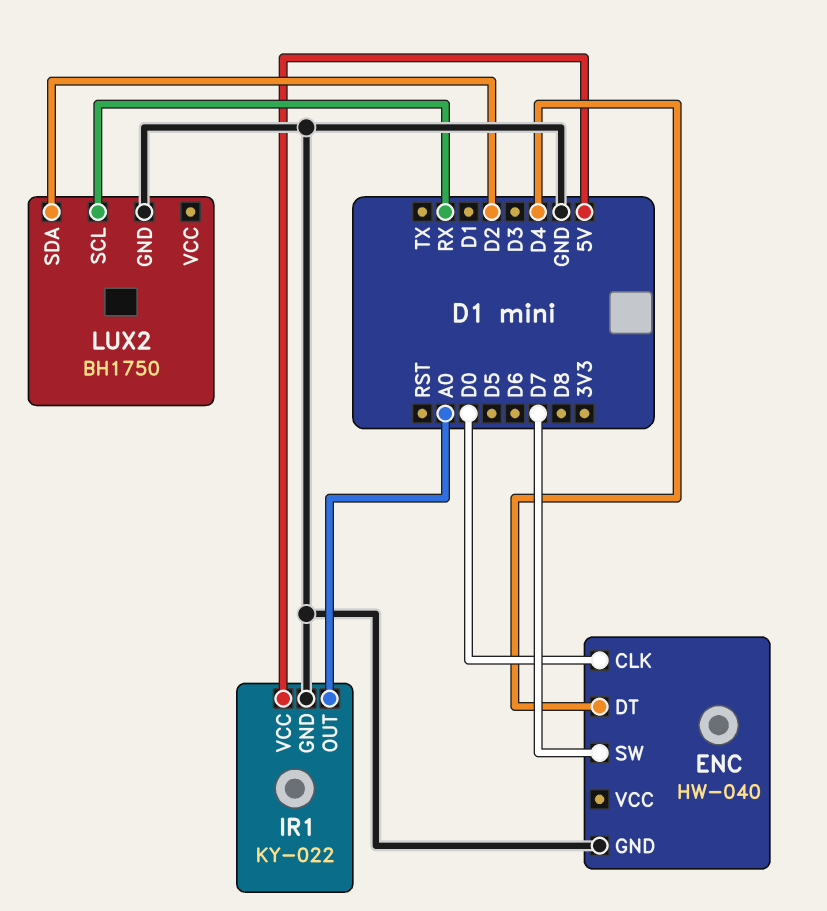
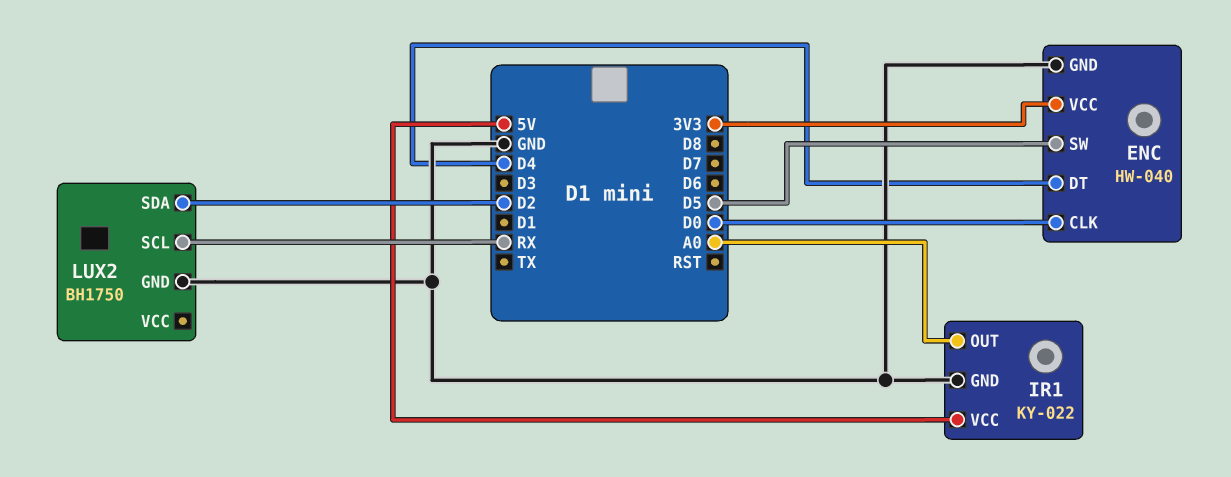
ENC pin SW: D7 -> D5
ENC pin VCC: none -> 3V3

